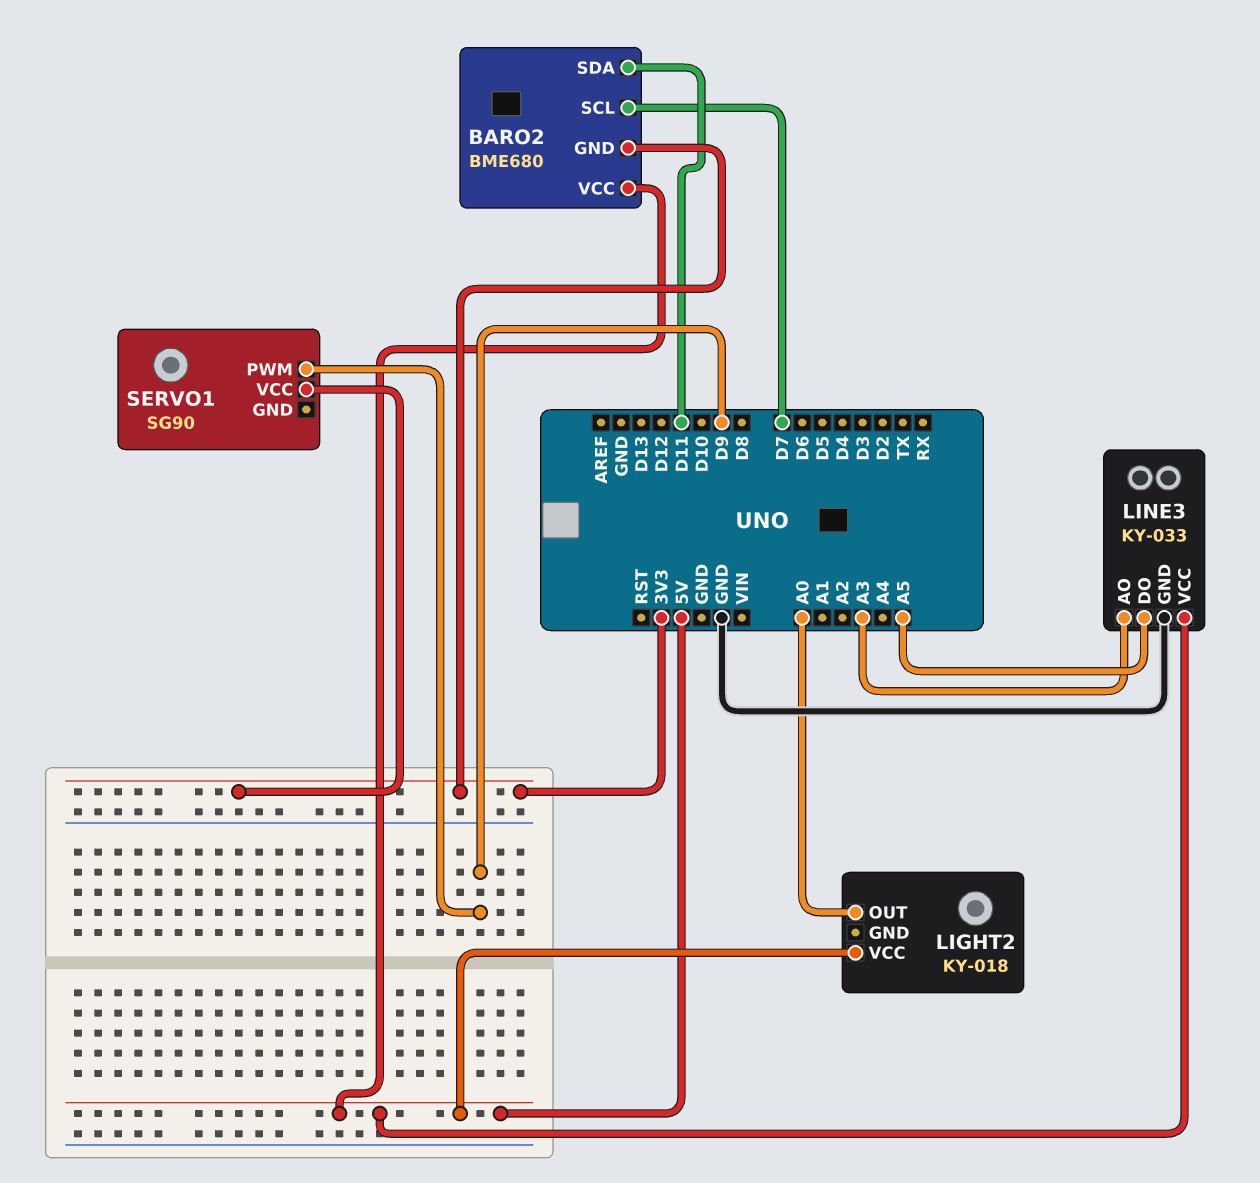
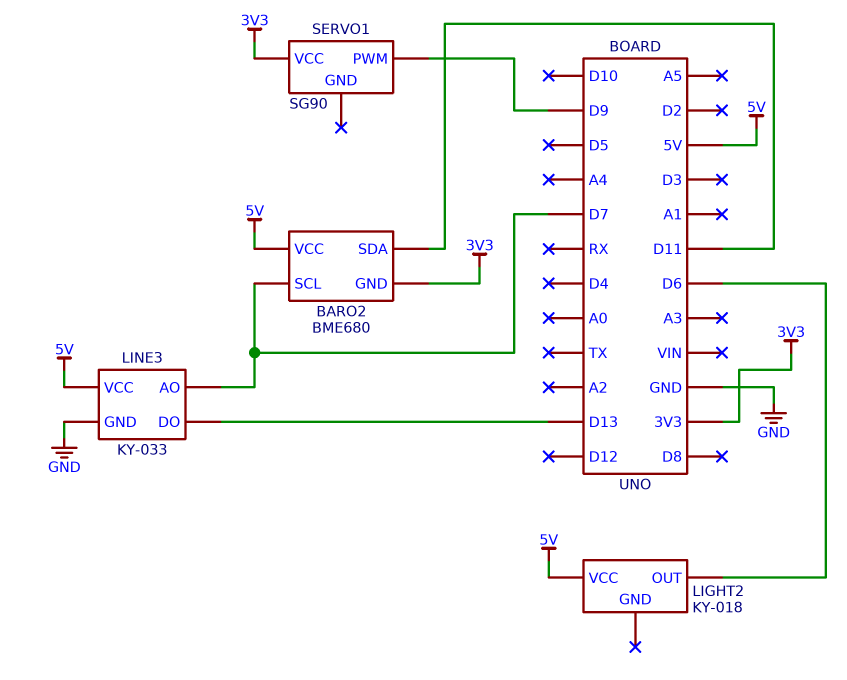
LIGHT2 pin OUT: A0 -> D6
LINE3 pin AO: A3 -> D7
LINE3 pin DO: A5 -> D13

